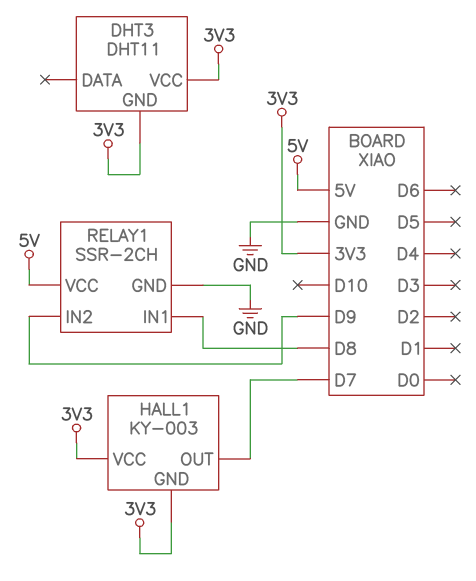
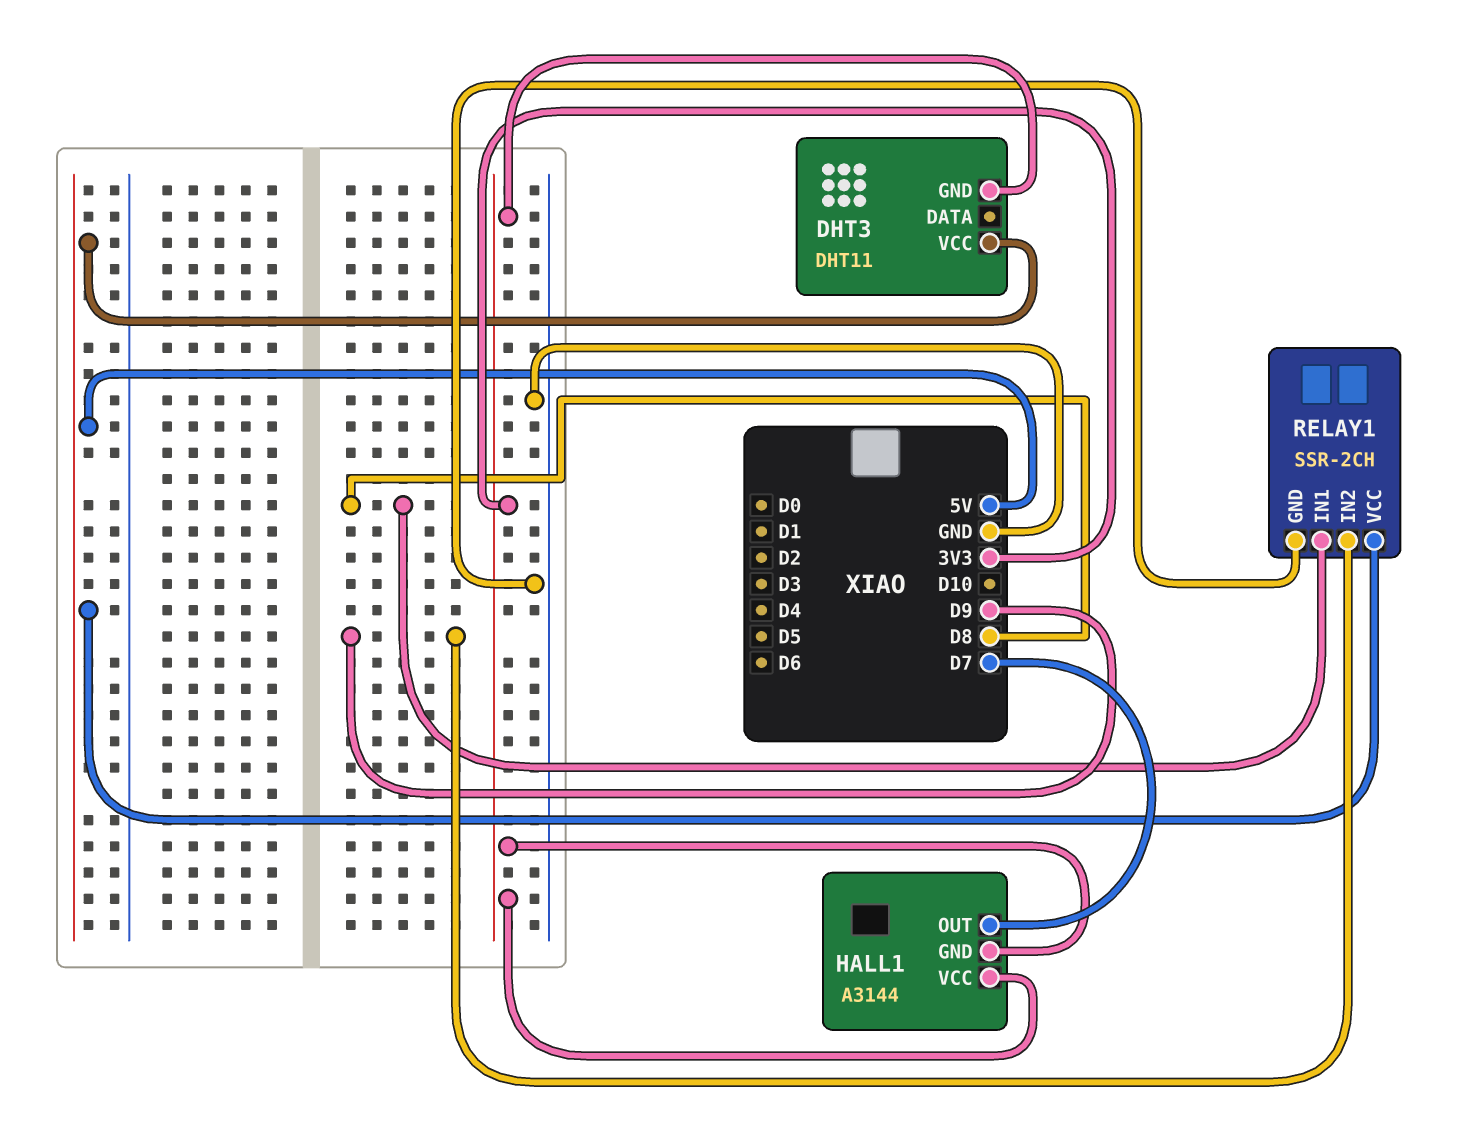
DHT3 pin VCC: 3V3 -> 5V
HALL1: KY-003 -> A3144

